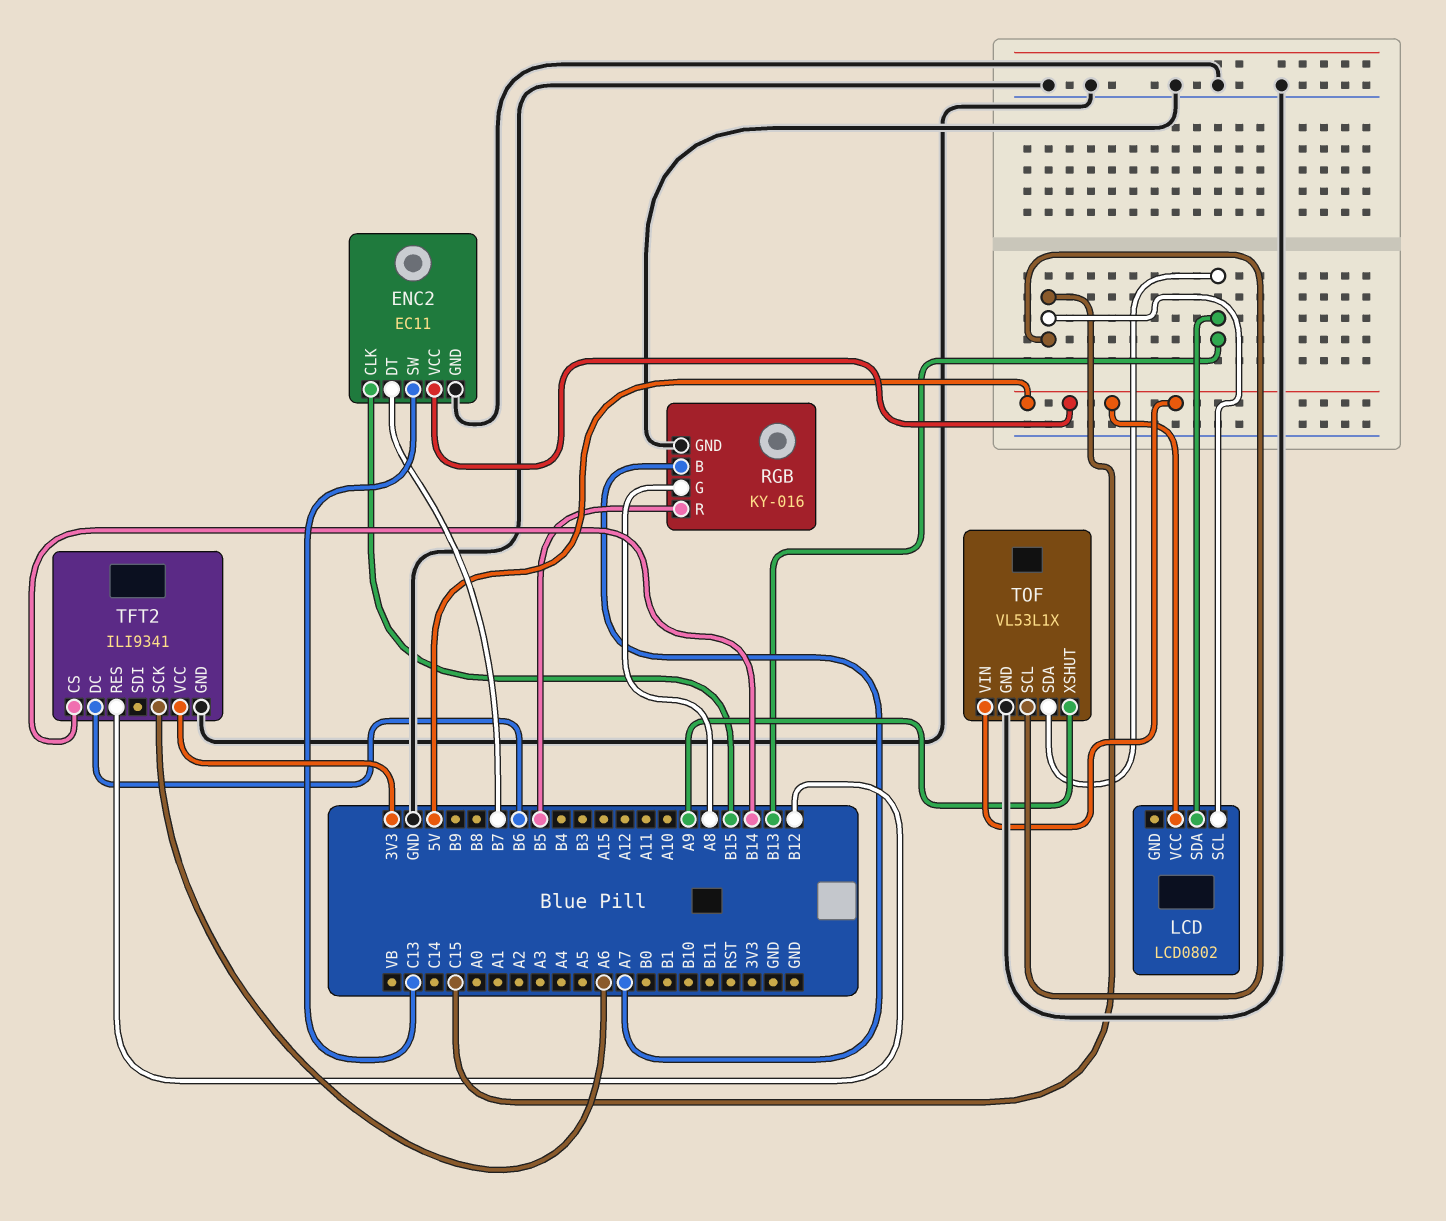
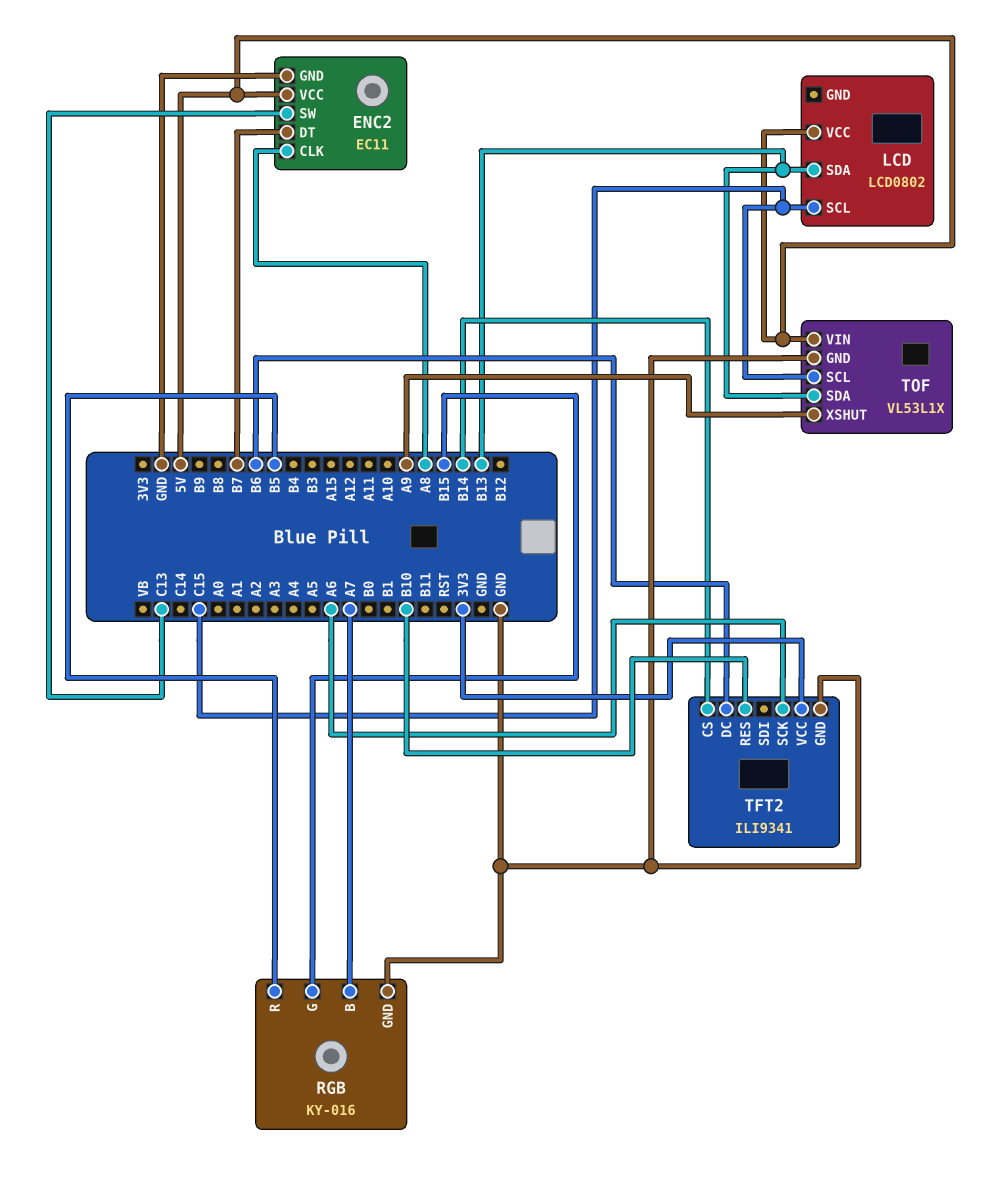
ENC2 pin CLK: B15 -> A8
RGB pin G: A8 -> B15
TFT2 pin RES: B12 -> B10

